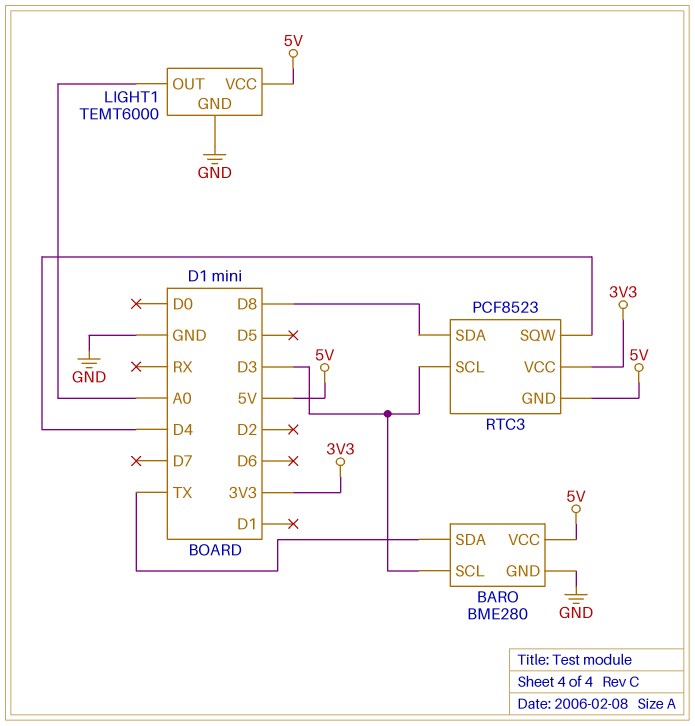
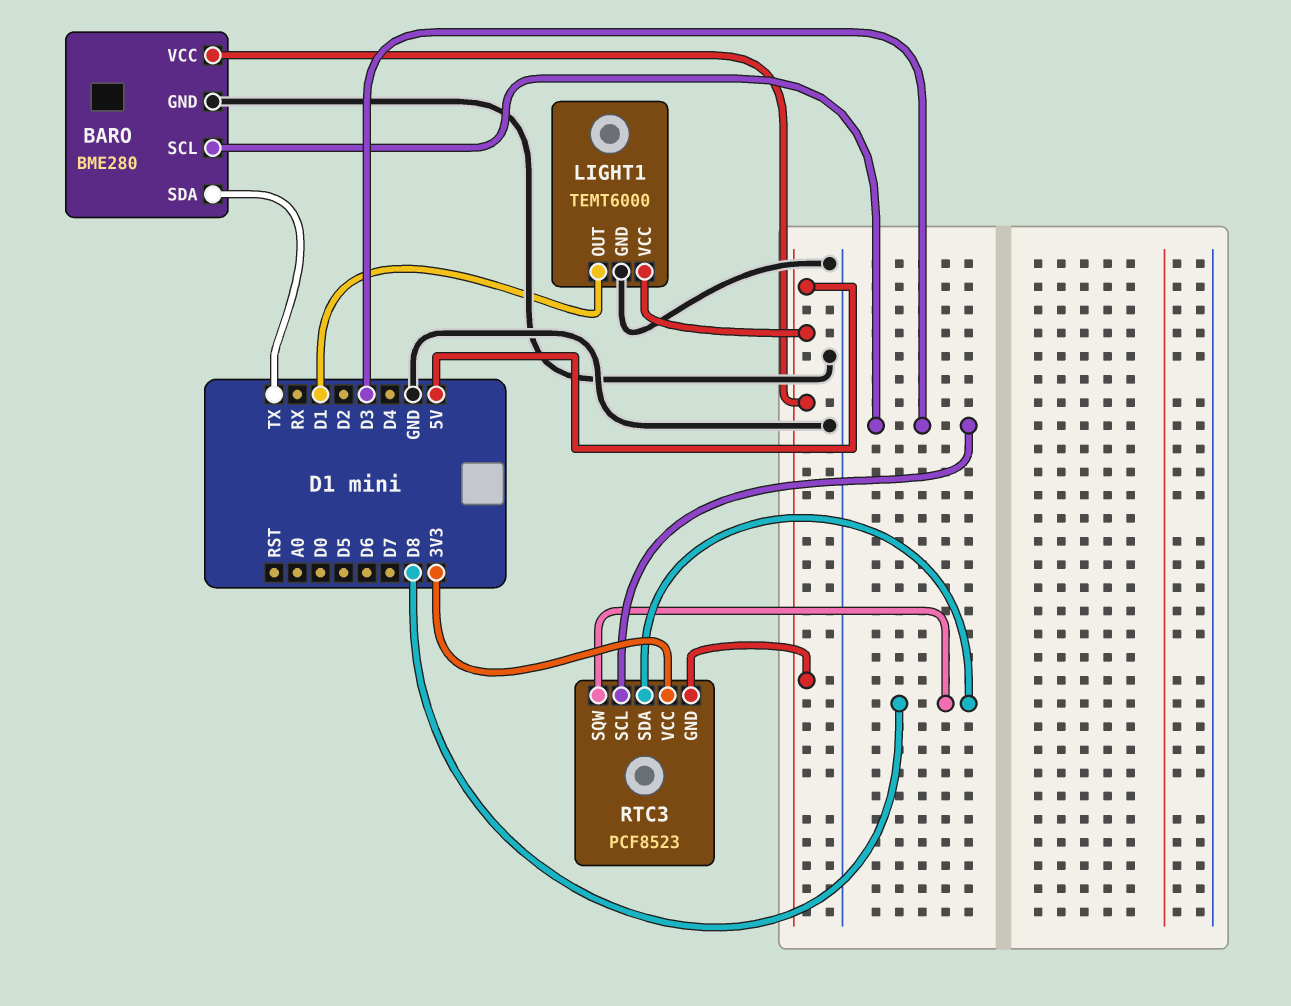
LIGHT1 pin OUT: A0 -> D1
RTC3 pin SQW: D4 -> D8

